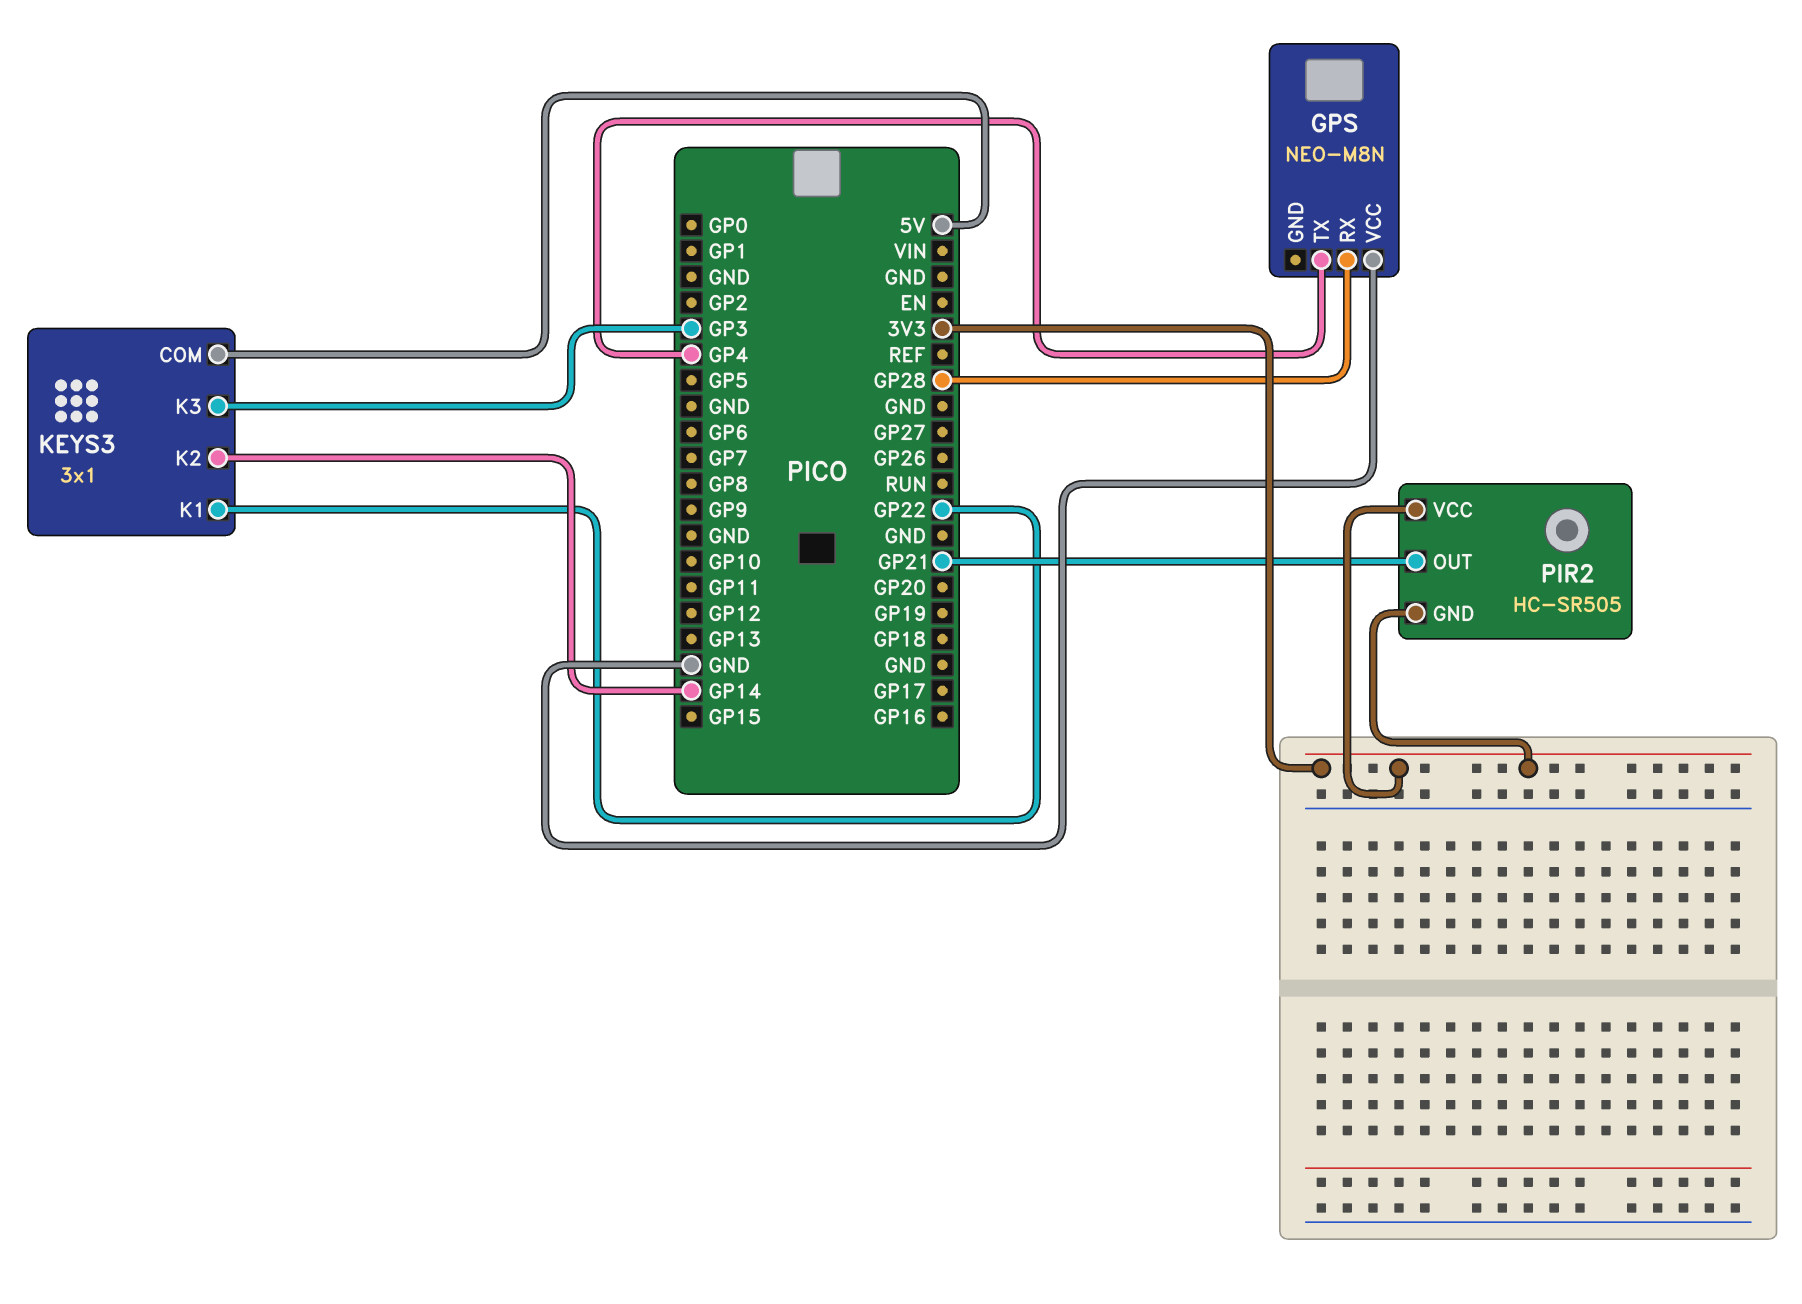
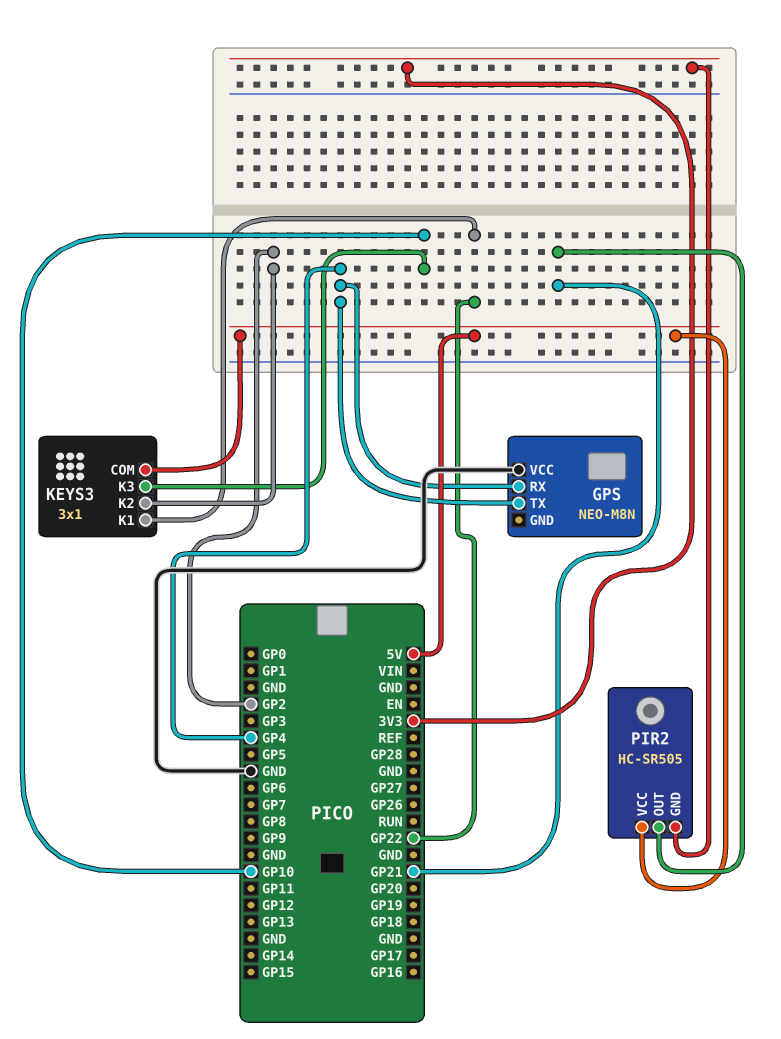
GPS pin RX: GP28 -> GP4
KEYS3 pin K2: GP14 -> GP2
KEYS3 pin K3: GP3 -> GP10
PIR2 pin VCC: 3V3 -> 5V

